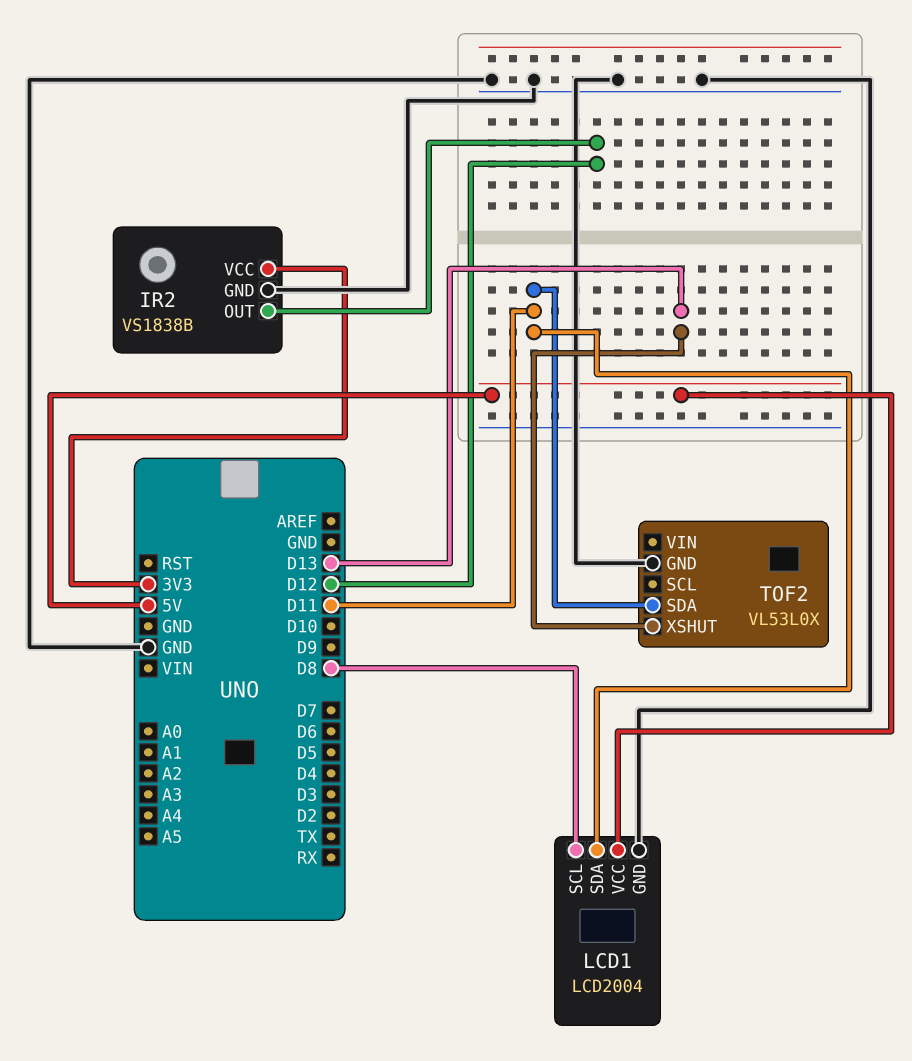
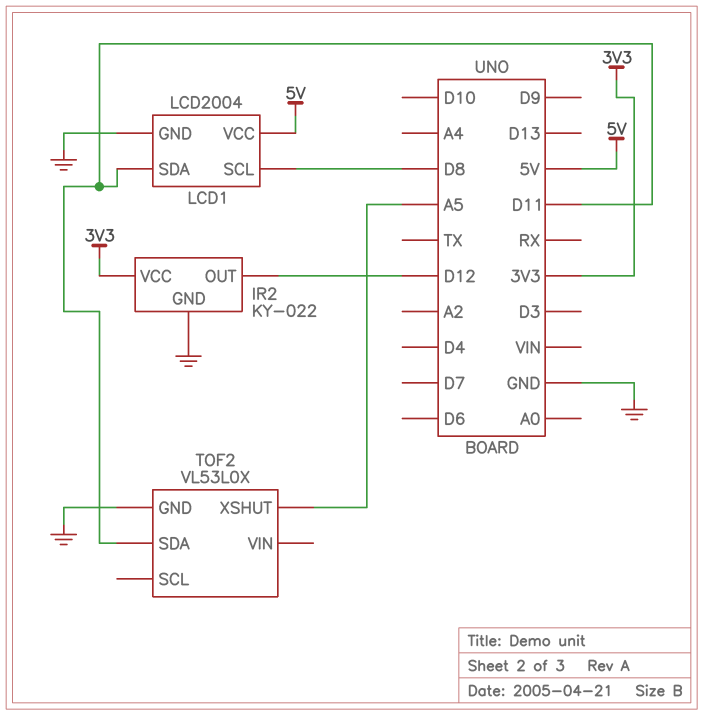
IR2: VS1838B -> KY-022
TOF2 pin XSHUT: D13 -> A5

